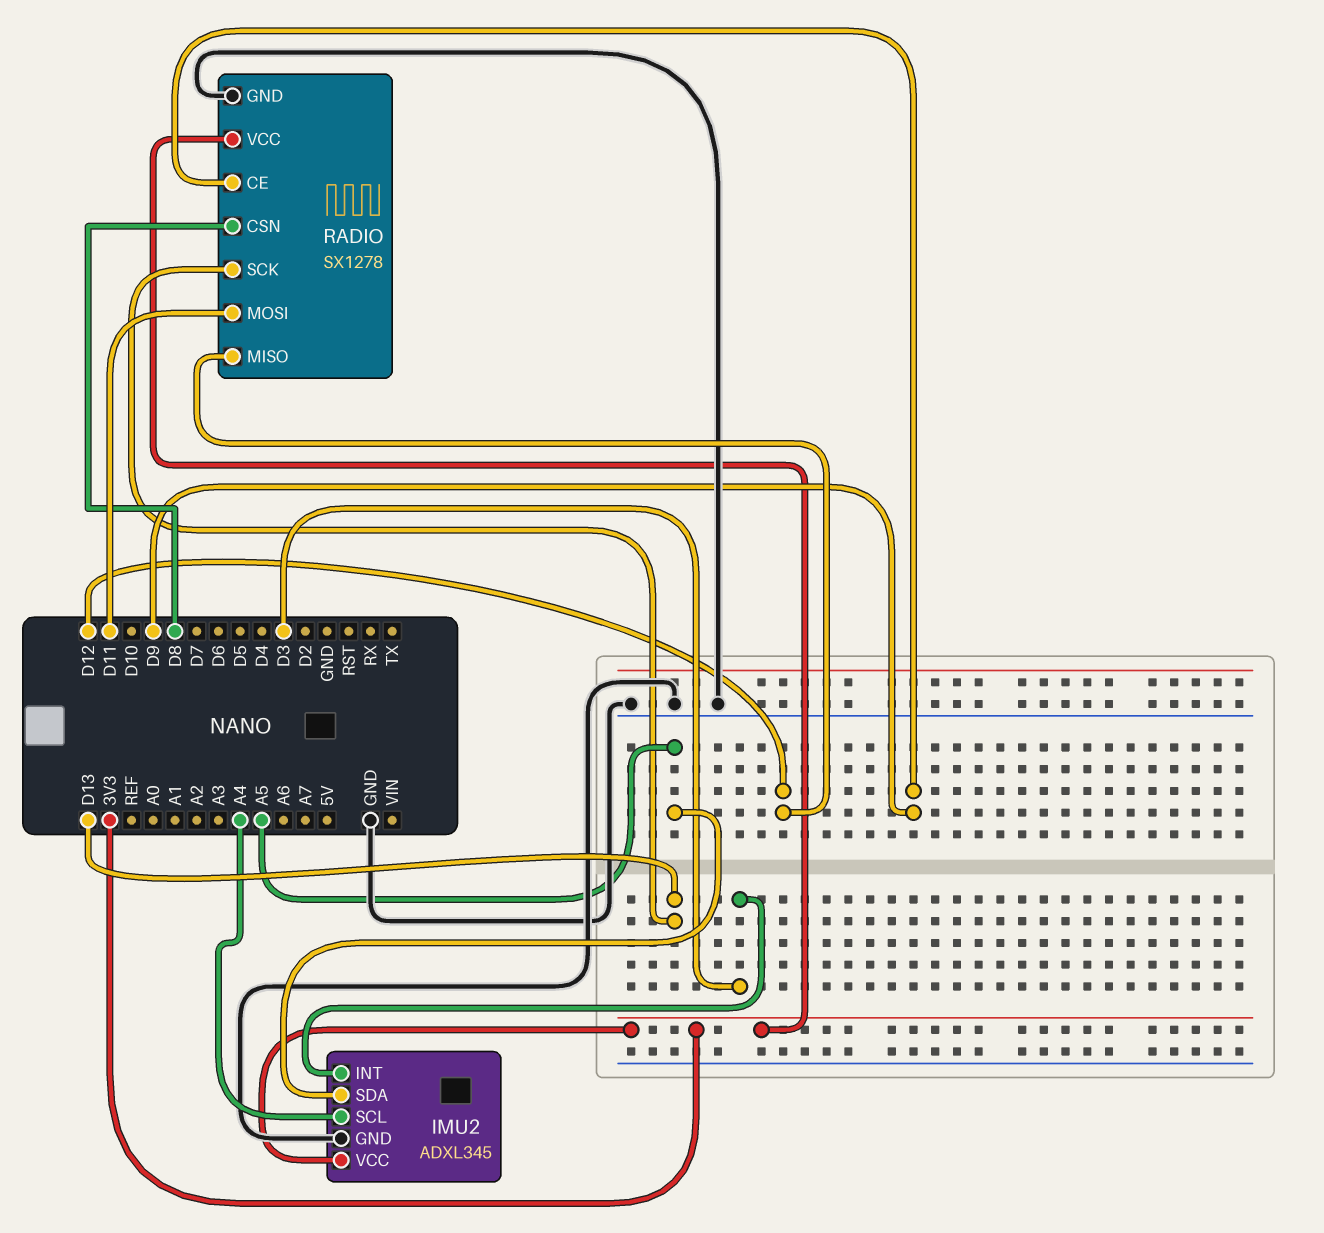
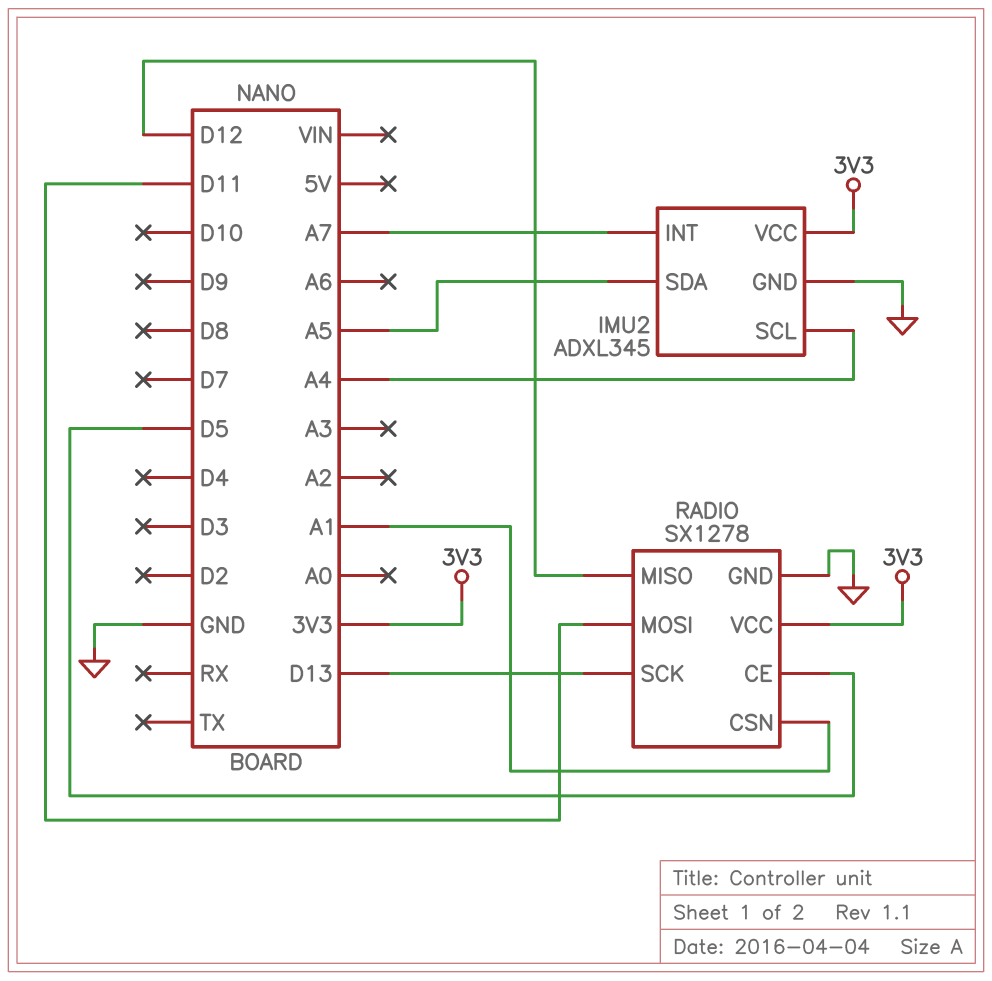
IMU2 pin INT: D3 -> A7
RADIO pin CE: D9 -> D5
RADIO pin CSN: D8 -> A1

